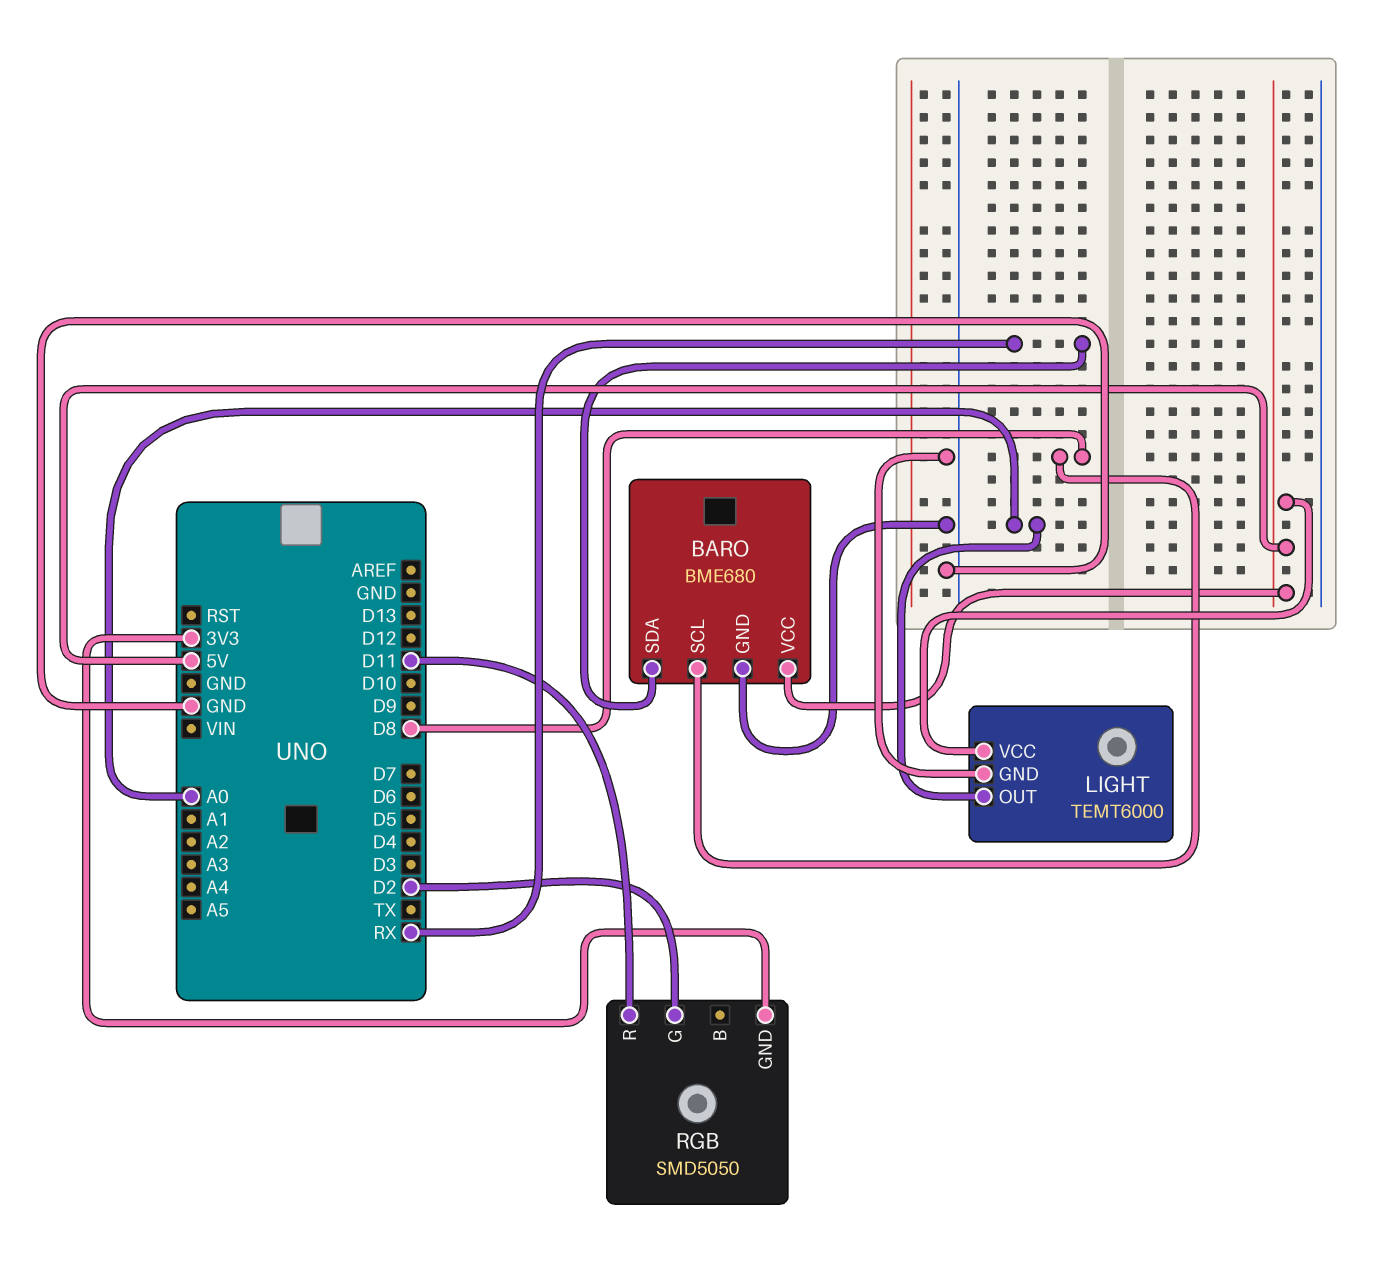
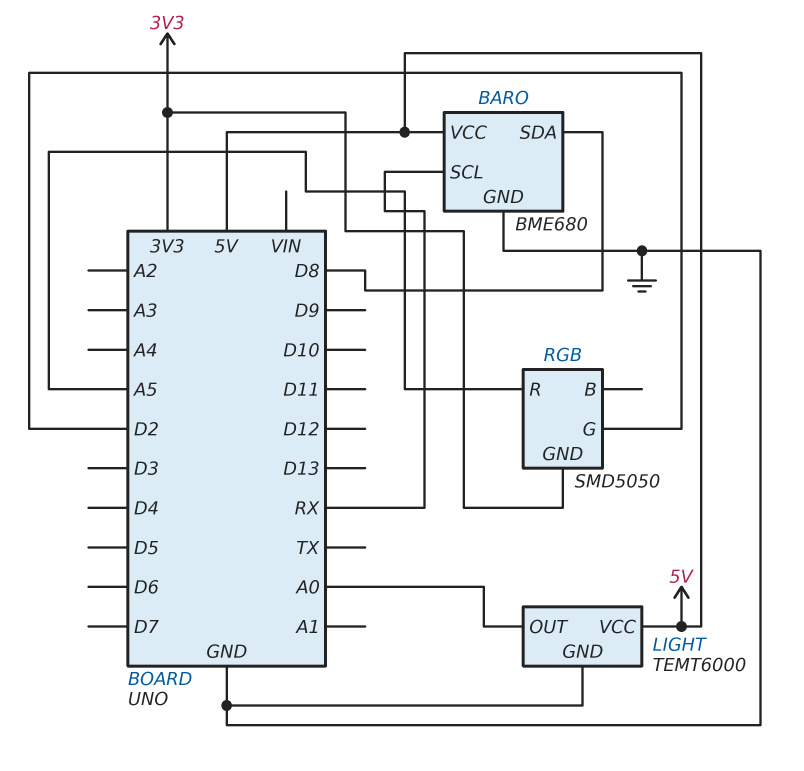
BARO pin SCL: D8 -> RX
BARO pin SDA: RX -> D8
RGB pin R: D11 -> A5

